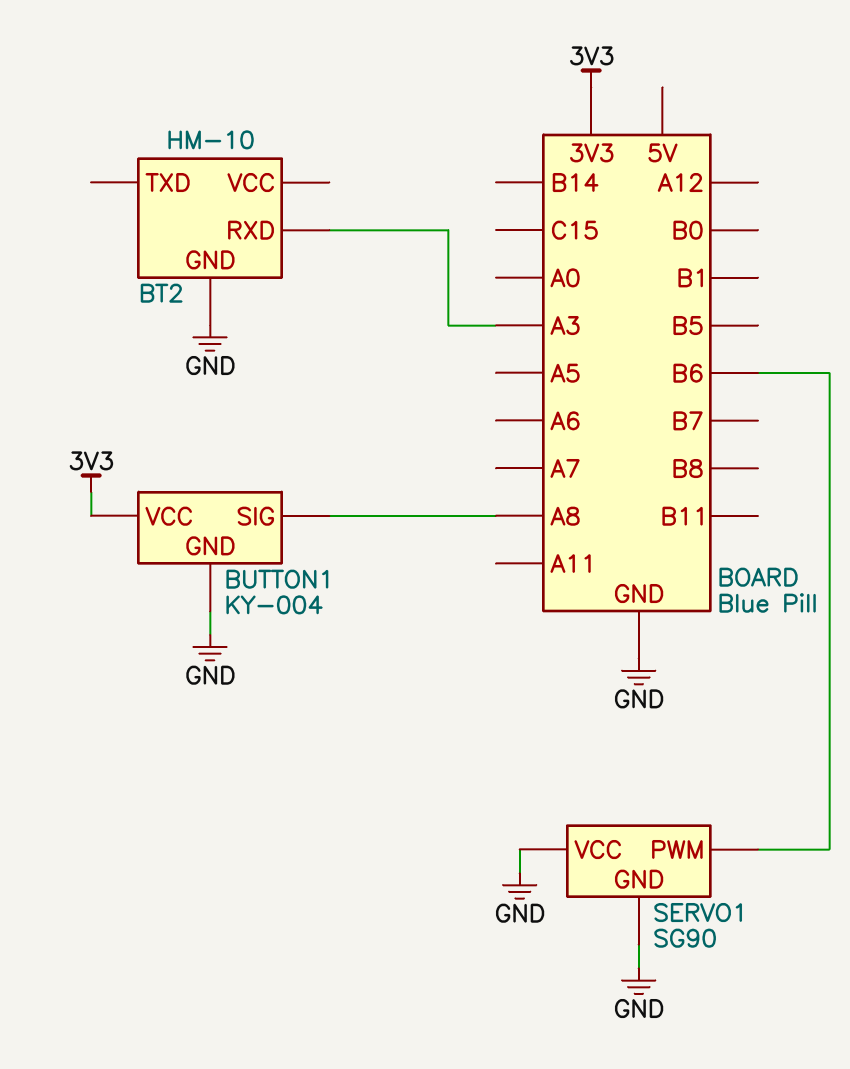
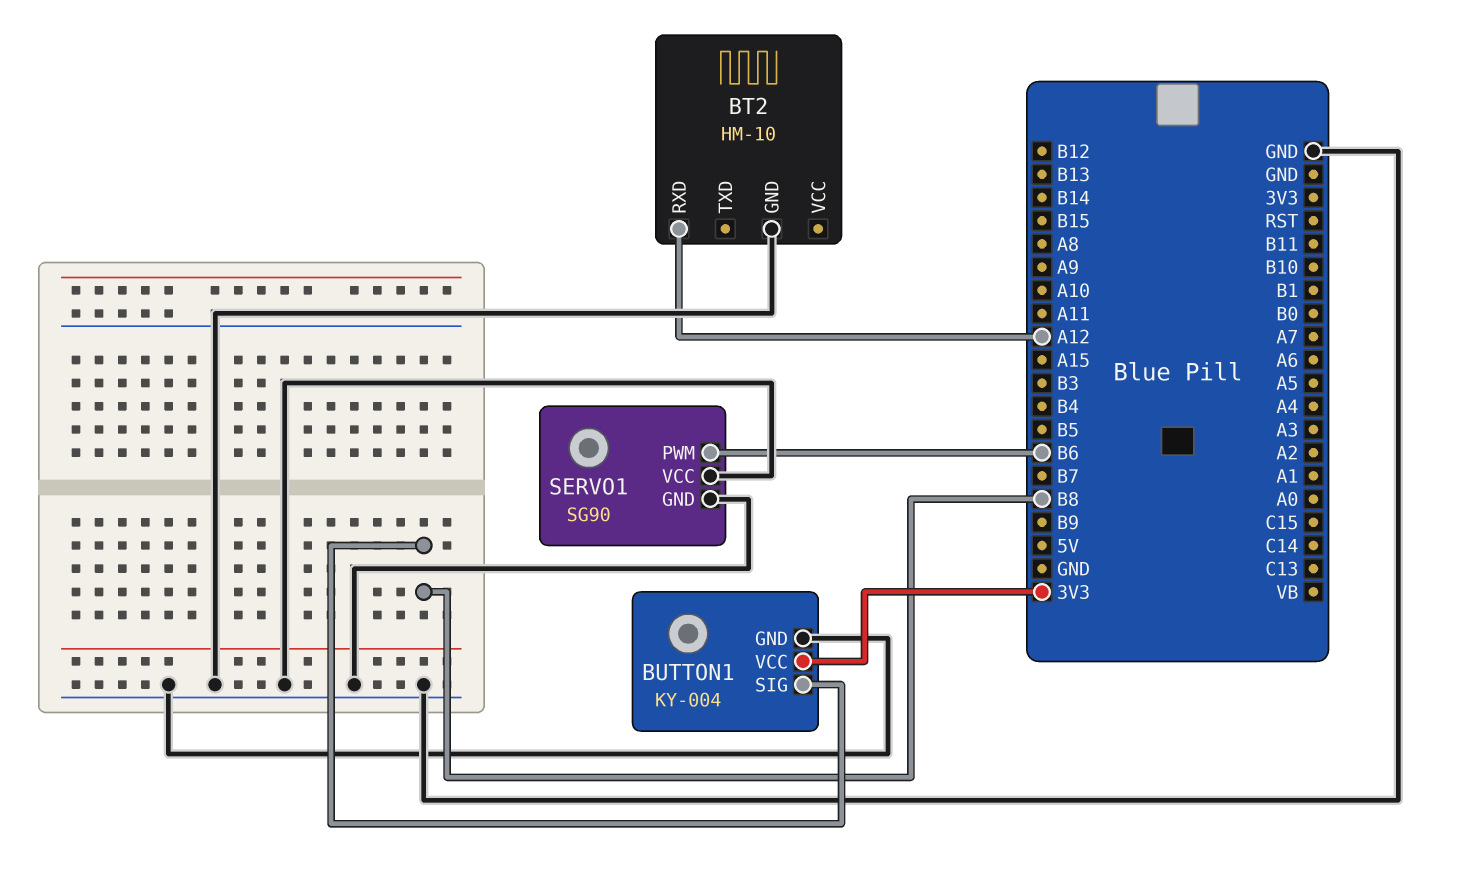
BT2 pin RXD: A3 -> A12
BUTTON1 pin SIG: A8 -> B8

